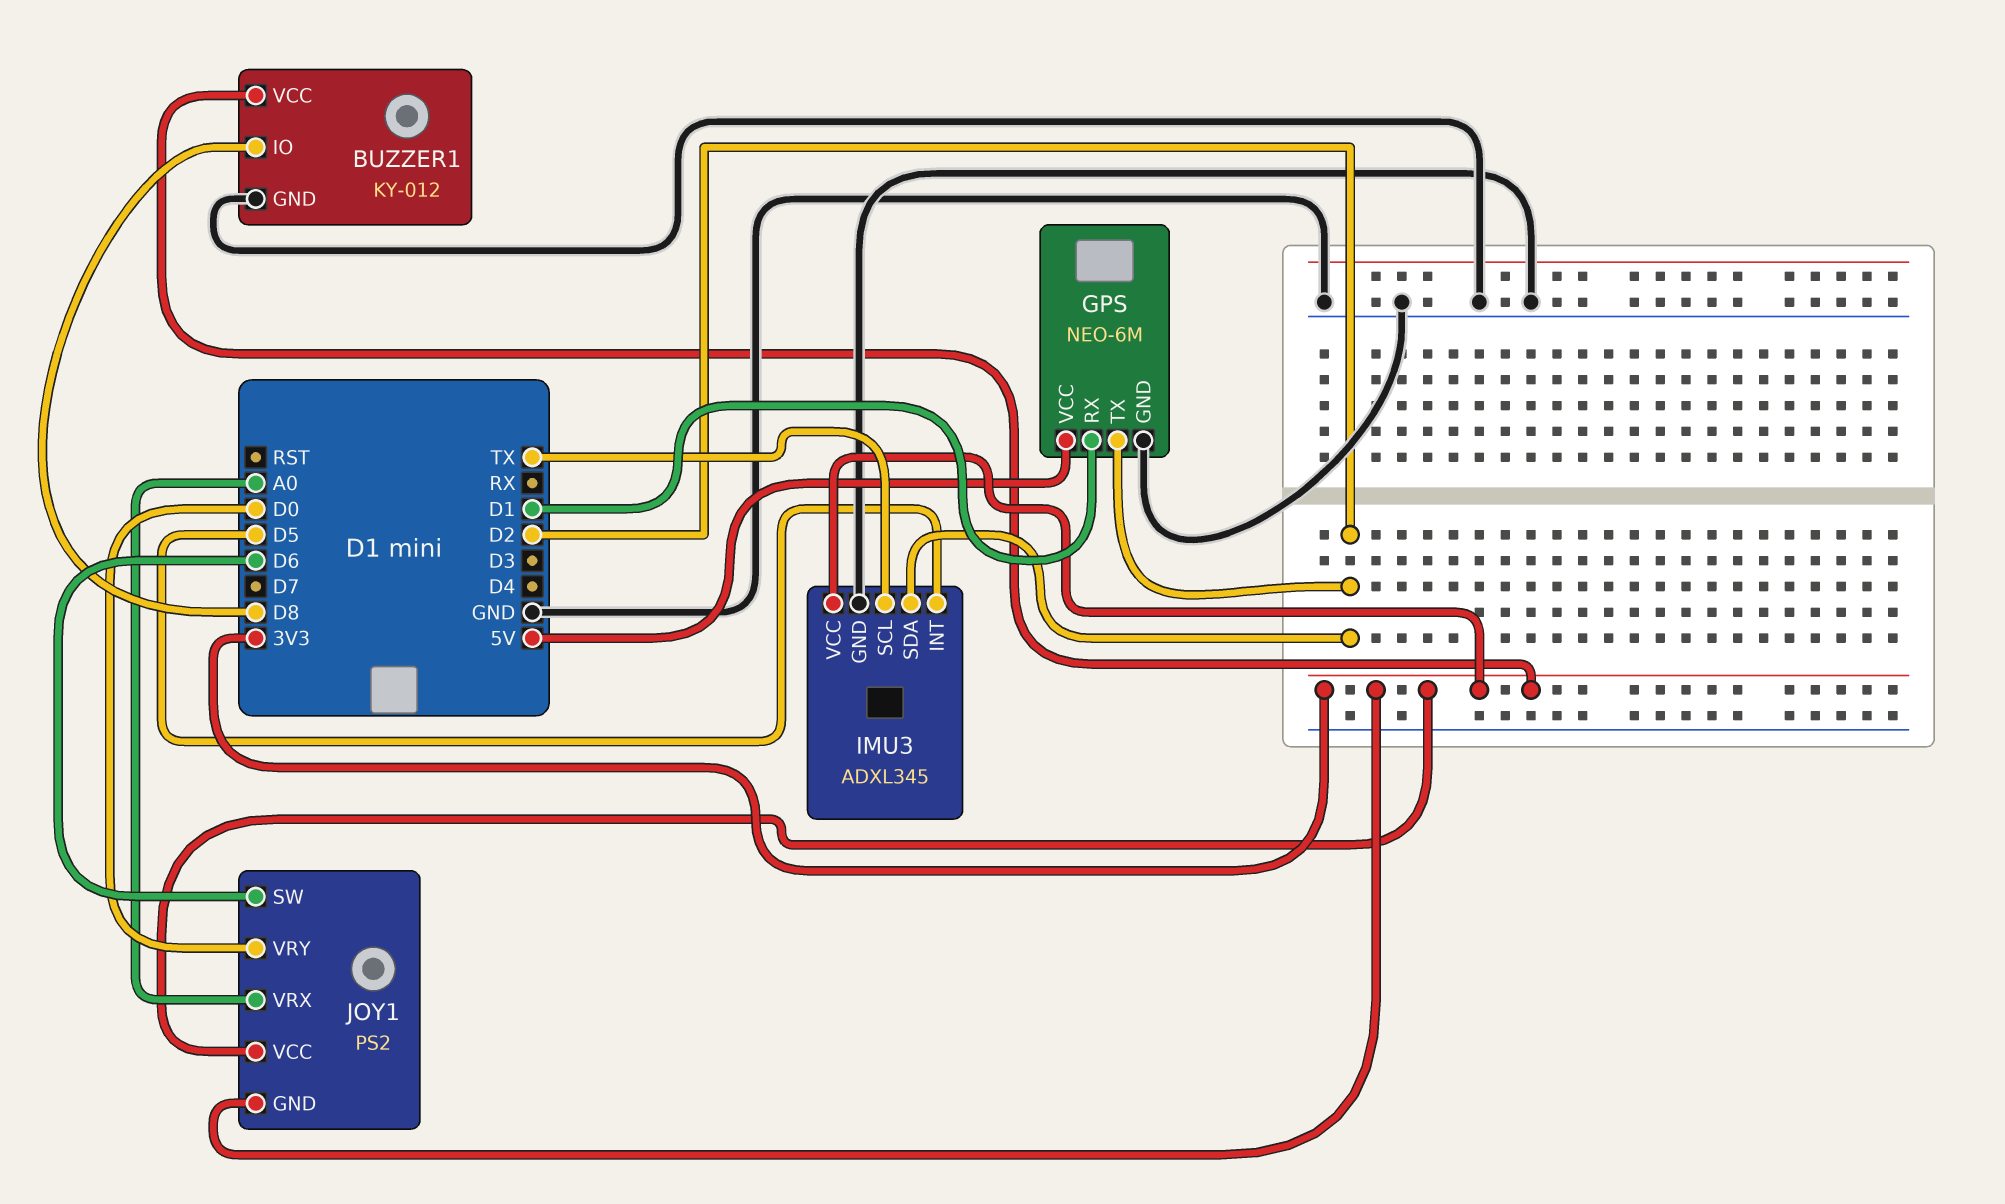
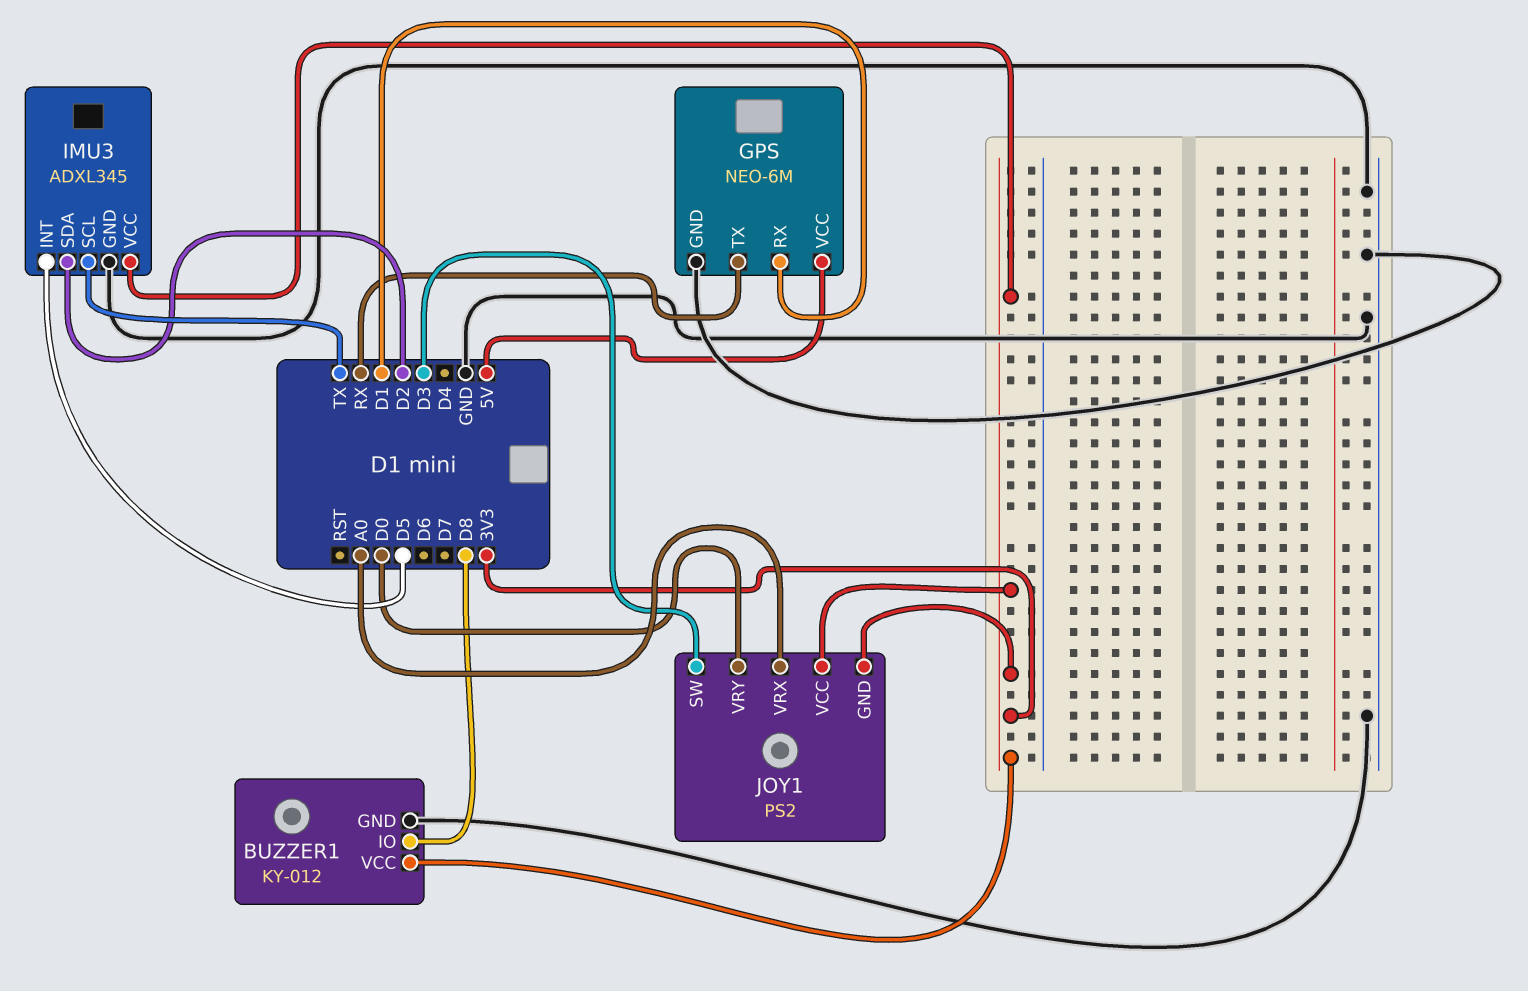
GPS pin TX: D2 -> RX
JOY1 pin SW: D6 -> D3

